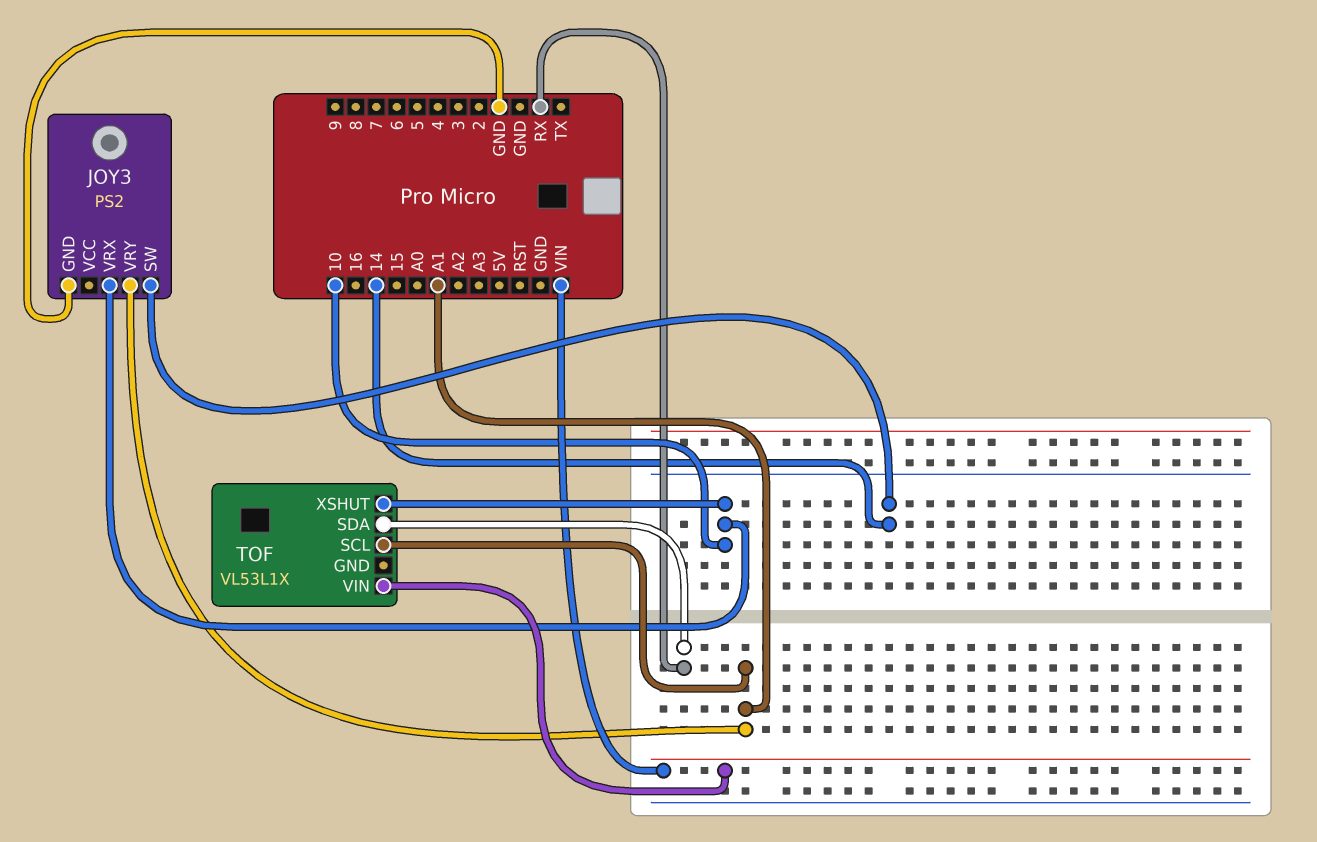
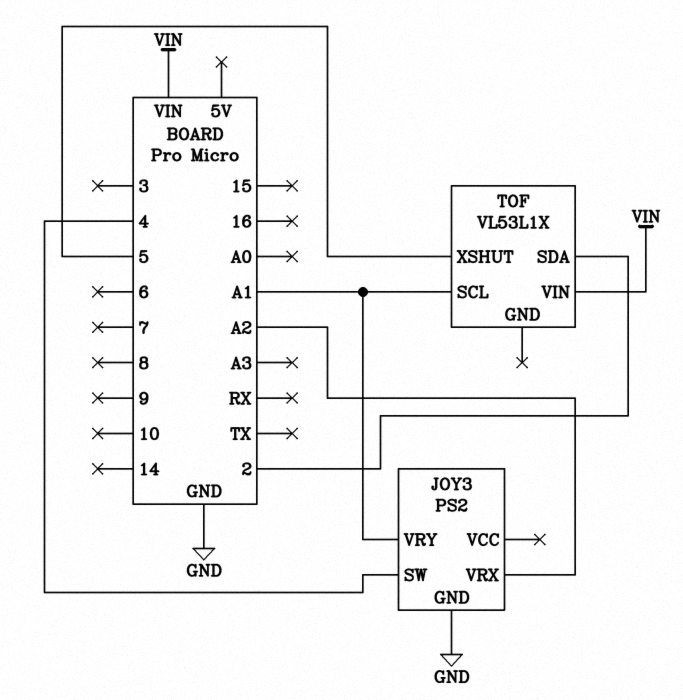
JOY3 pin SW: 14 -> 4
JOY3 pin VRX: 10 -> A2
TOF pin SDA: RX -> 2
TOF pin XSHUT: 10 -> 5

